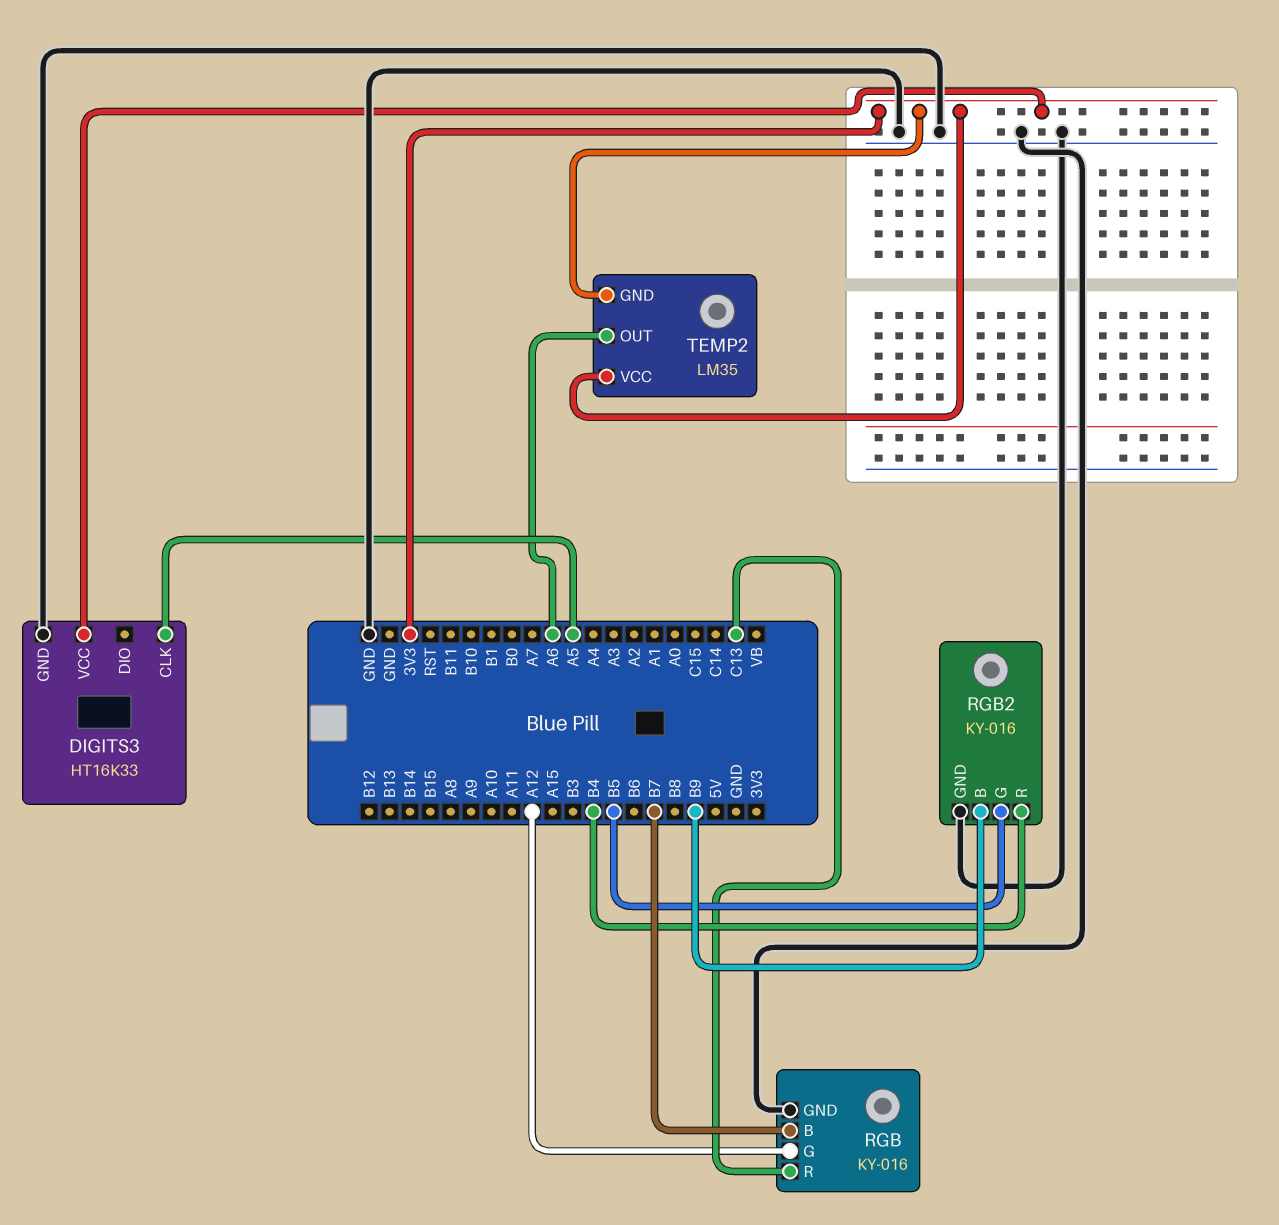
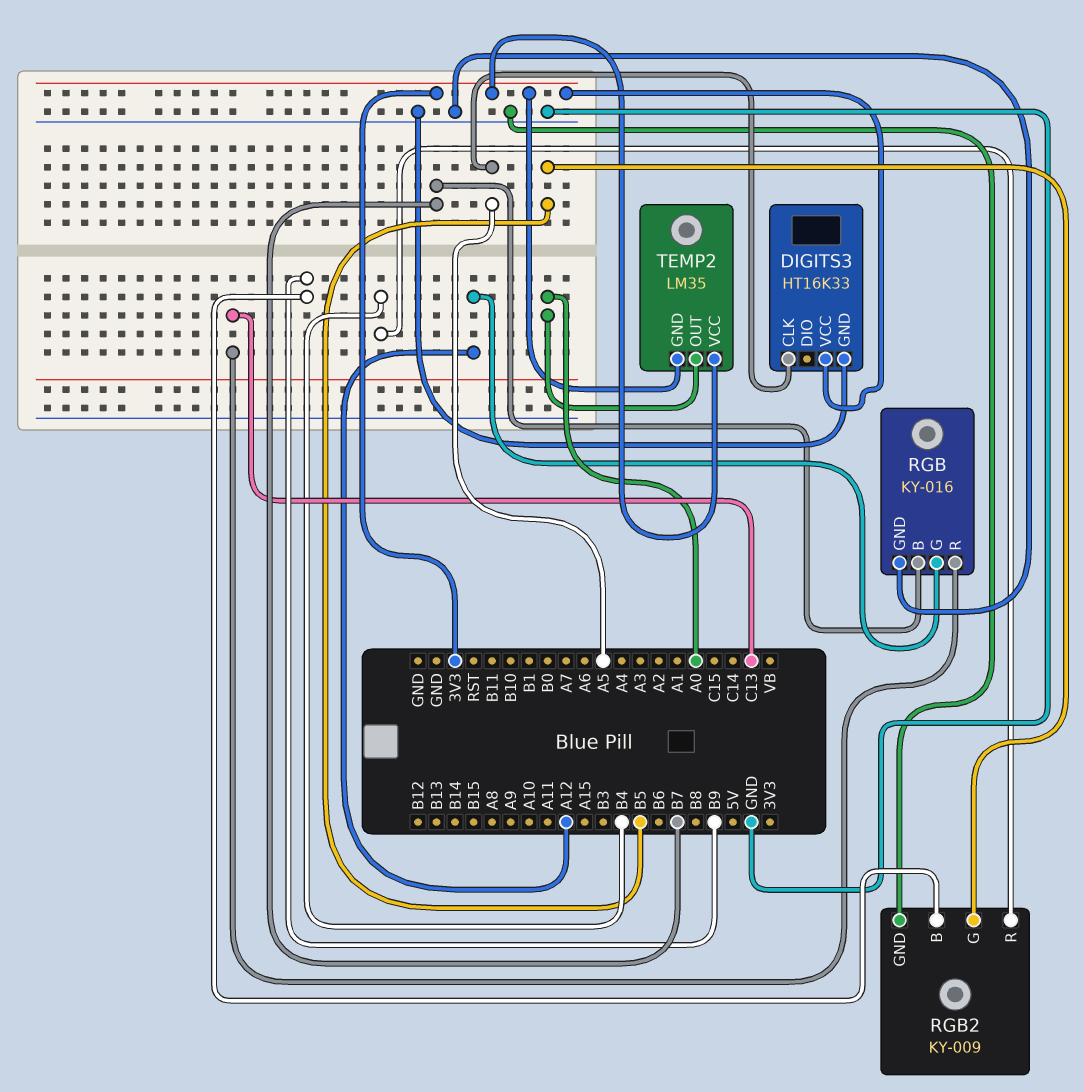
RGB2: KY-016 -> KY-009
TEMP2 pin OUT: A6 -> A0

